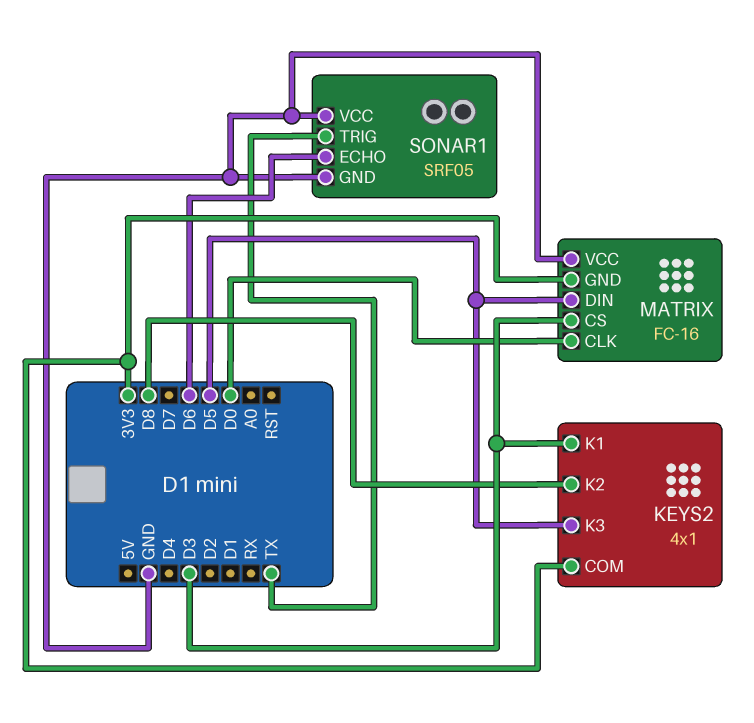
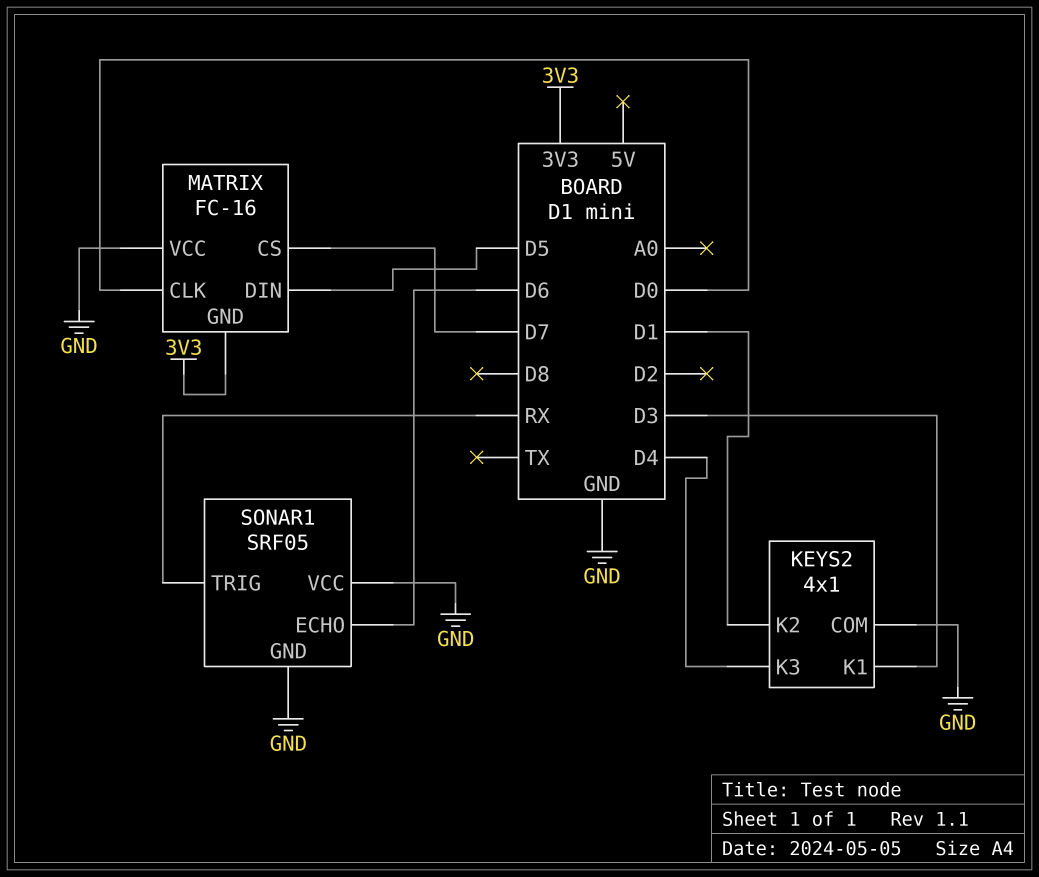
KEYS2 pin COM: 3V3 -> GND
KEYS2 pin K2: D8 -> D1
KEYS2 pin K3: D5 -> D4
MATRIX pin CS: D3 -> D7
SONAR1 pin TRIG: TX -> RX

